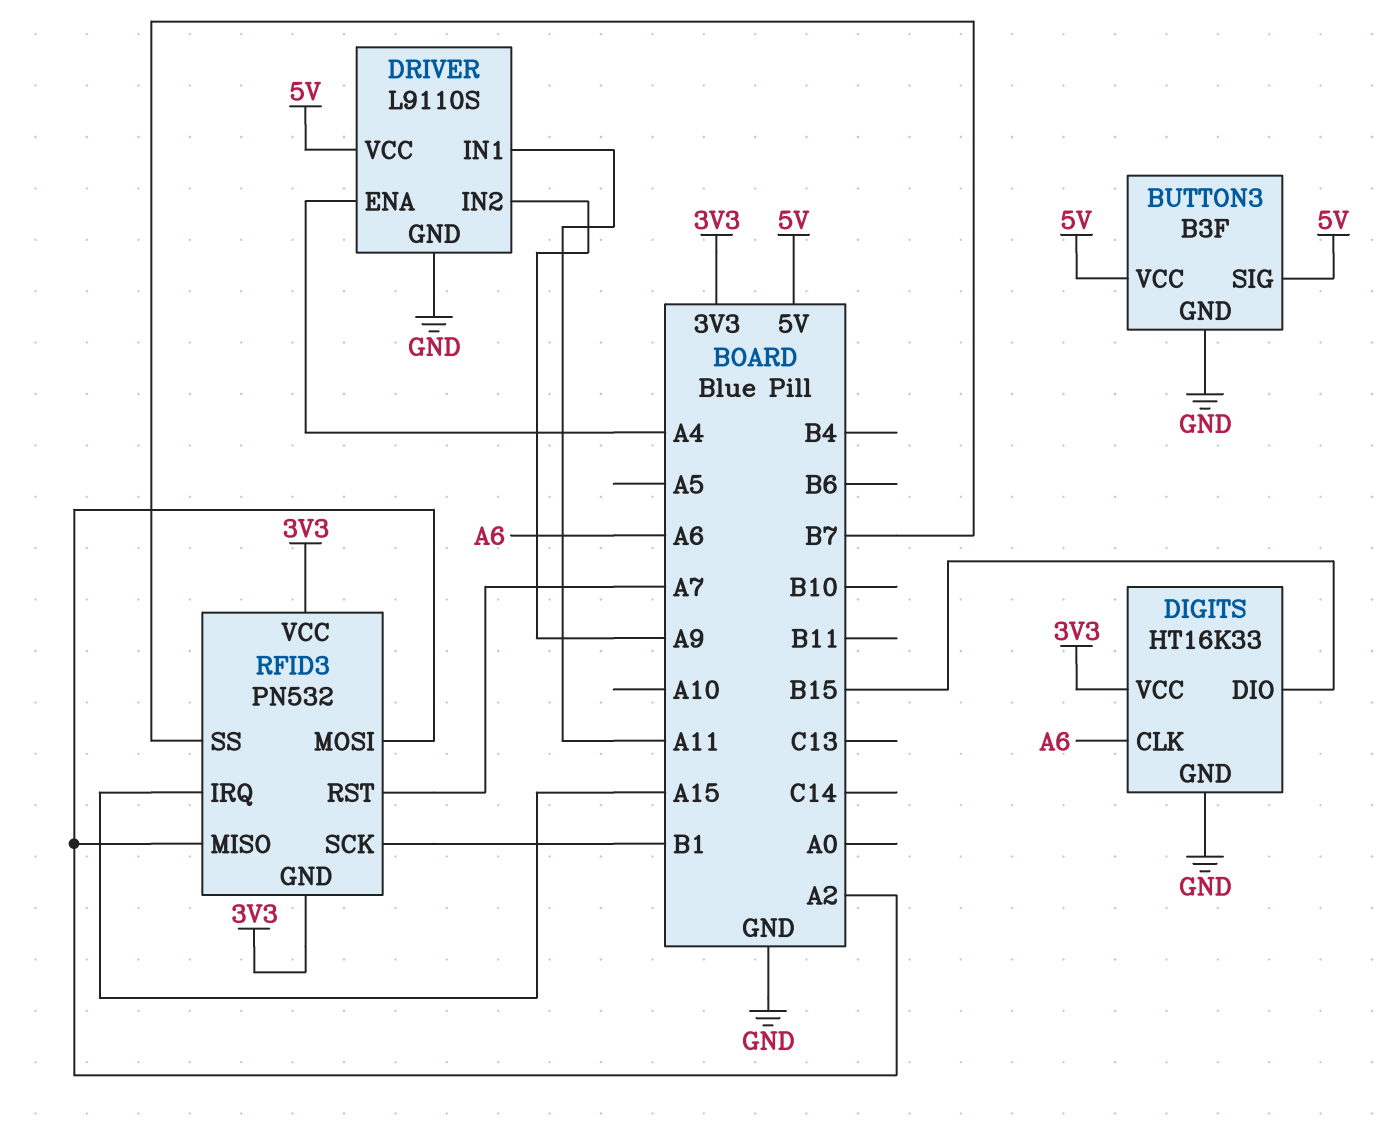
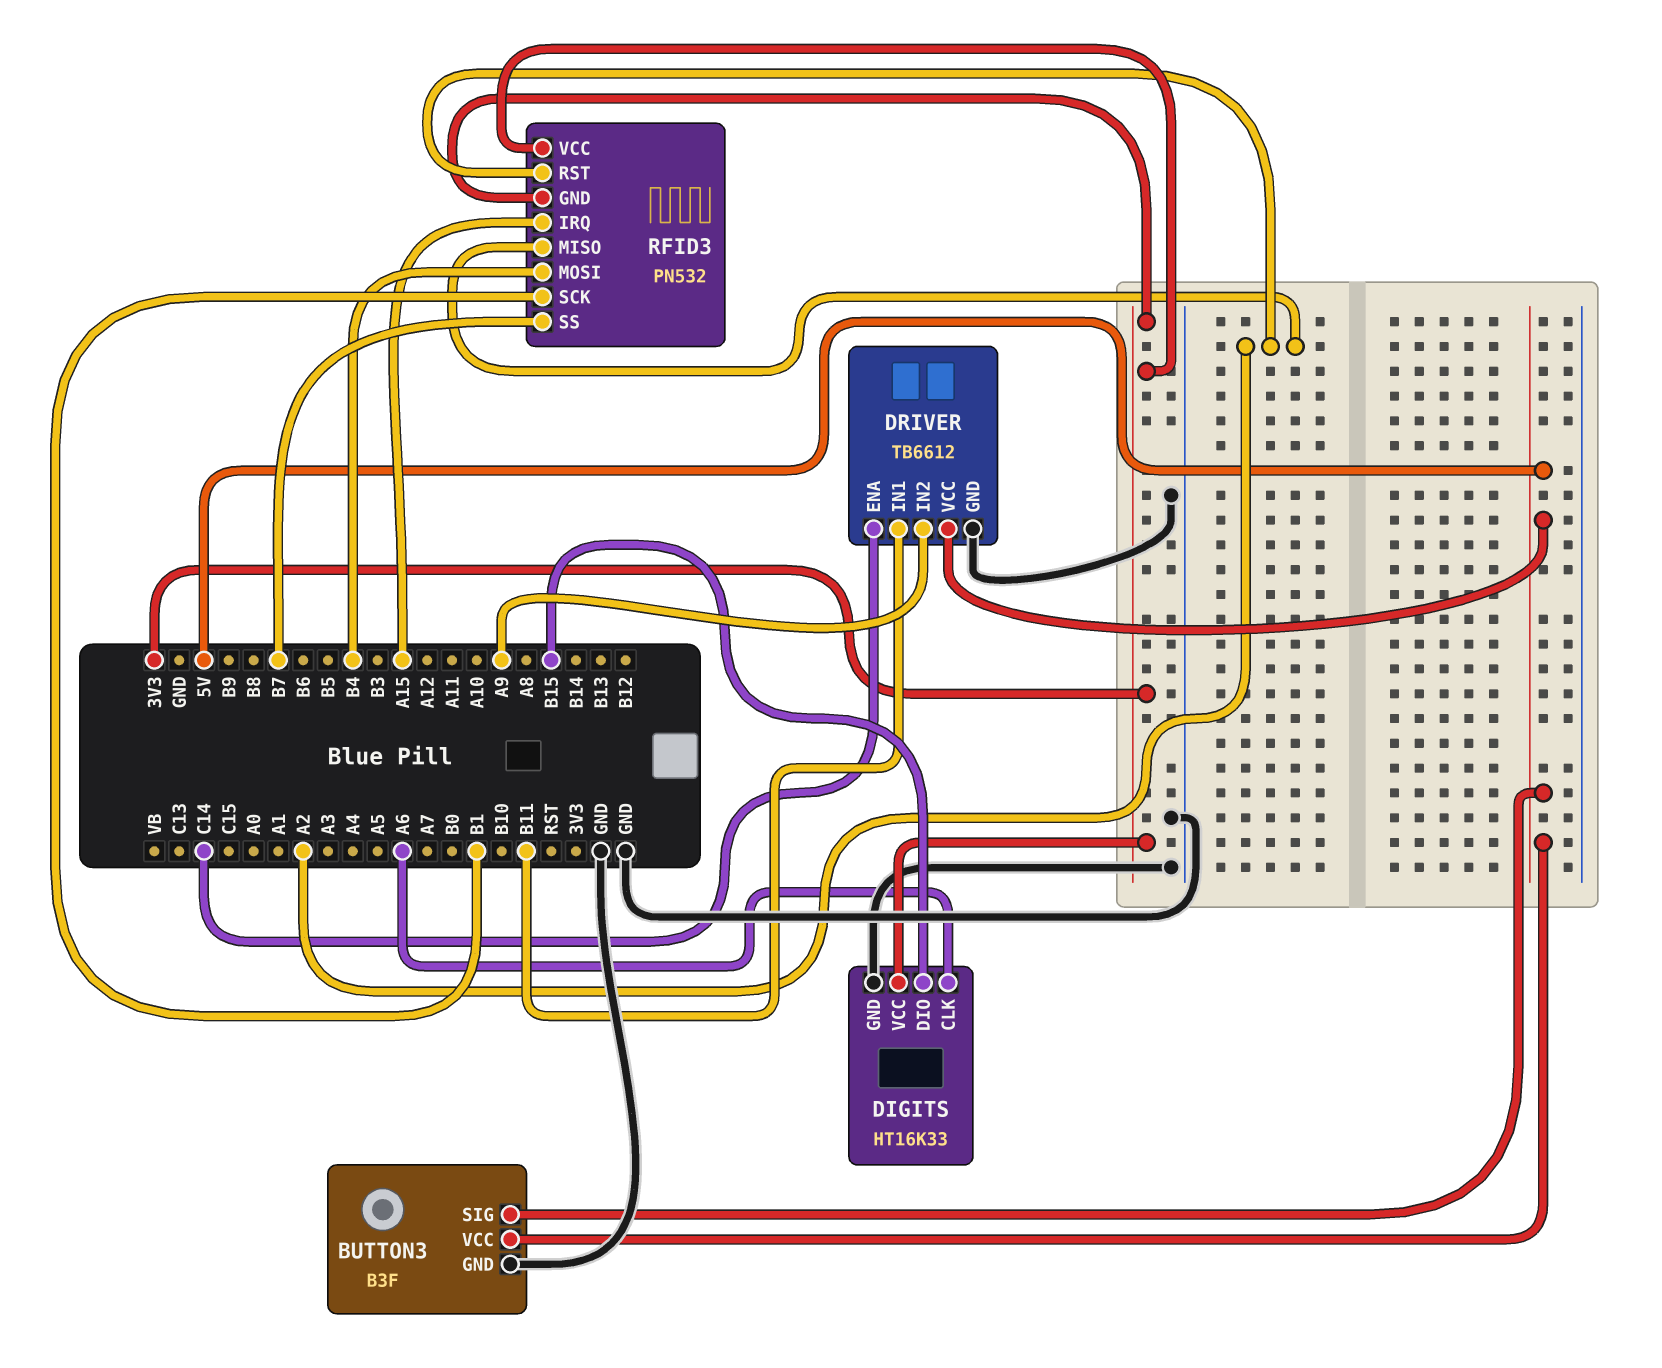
DRIVER: L9110S -> TB6612
DRIVER pin ENA: A4 -> C14
DRIVER pin IN1: A11 -> B11
RFID3 pin MOSI: A2 -> B4
RFID3 pin RST: A7 -> A2

